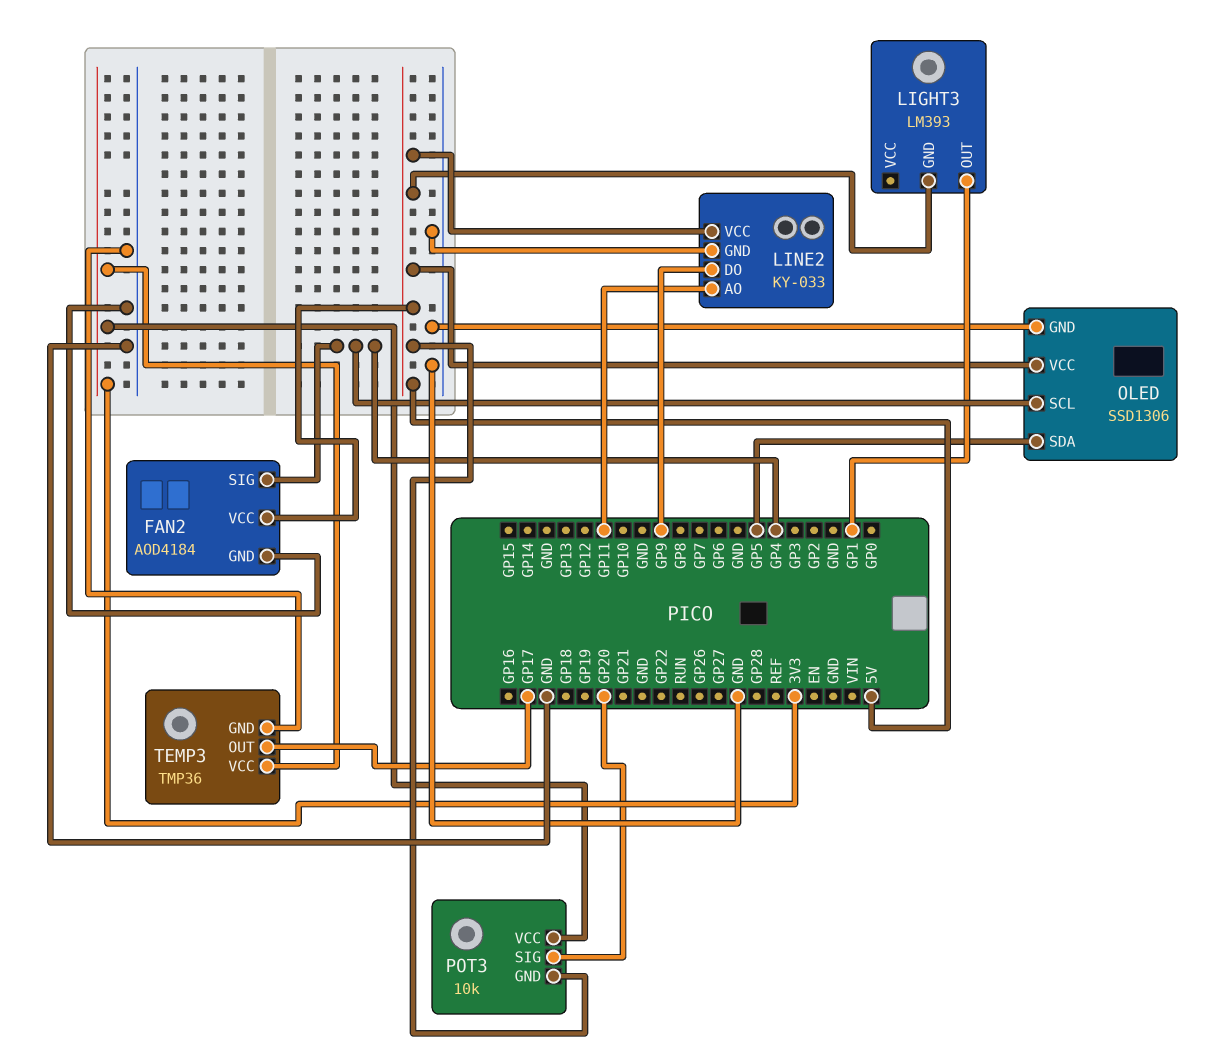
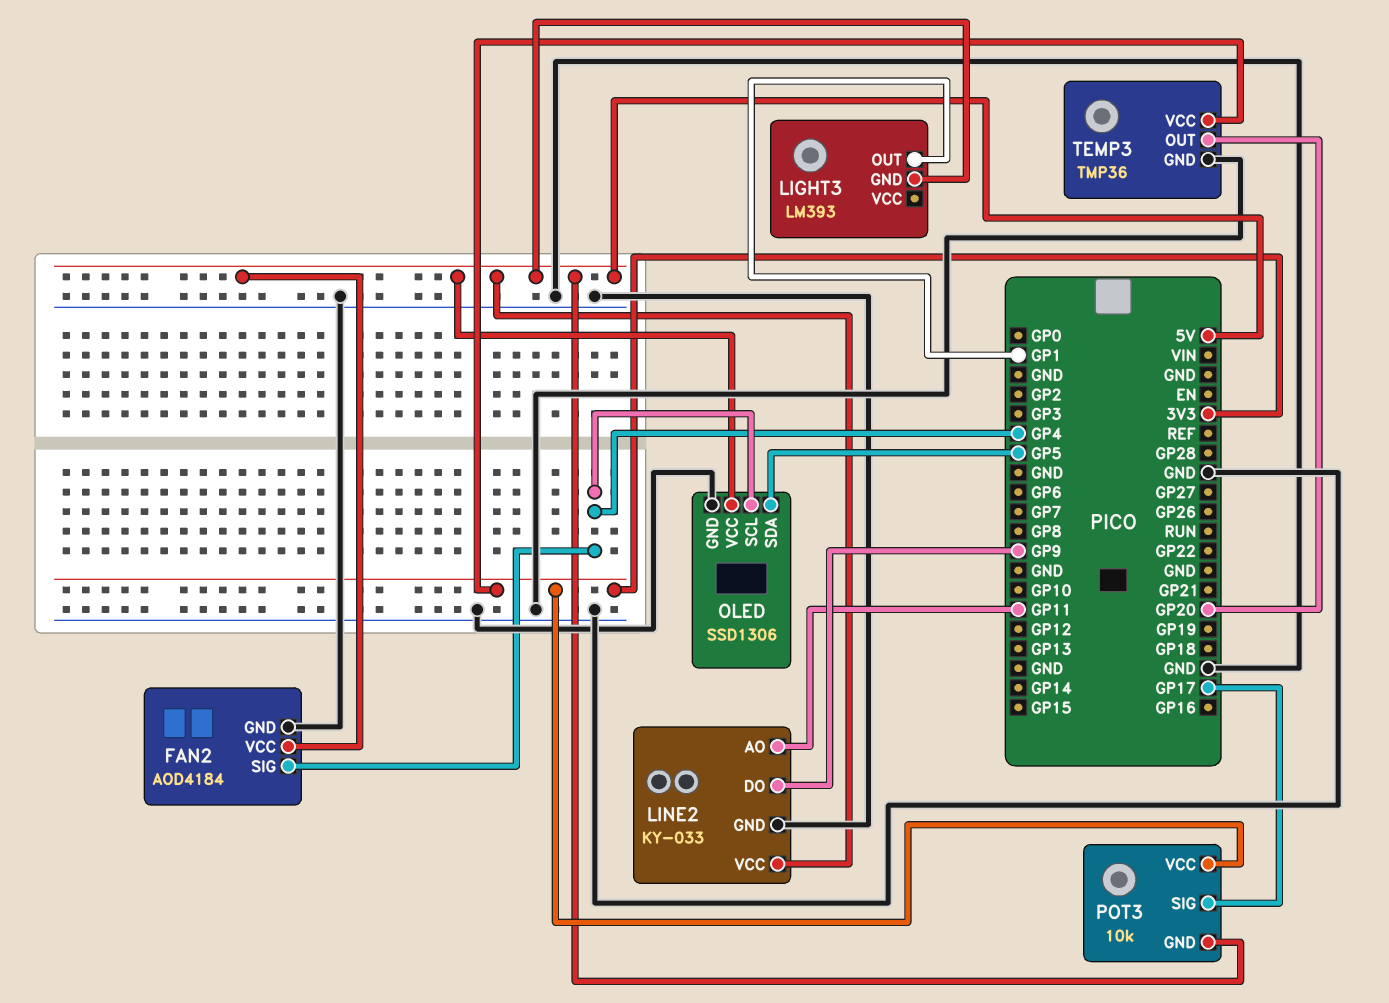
POT3 pin SIG: GP20 -> GP17
TEMP3 pin OUT: GP17 -> GP20

